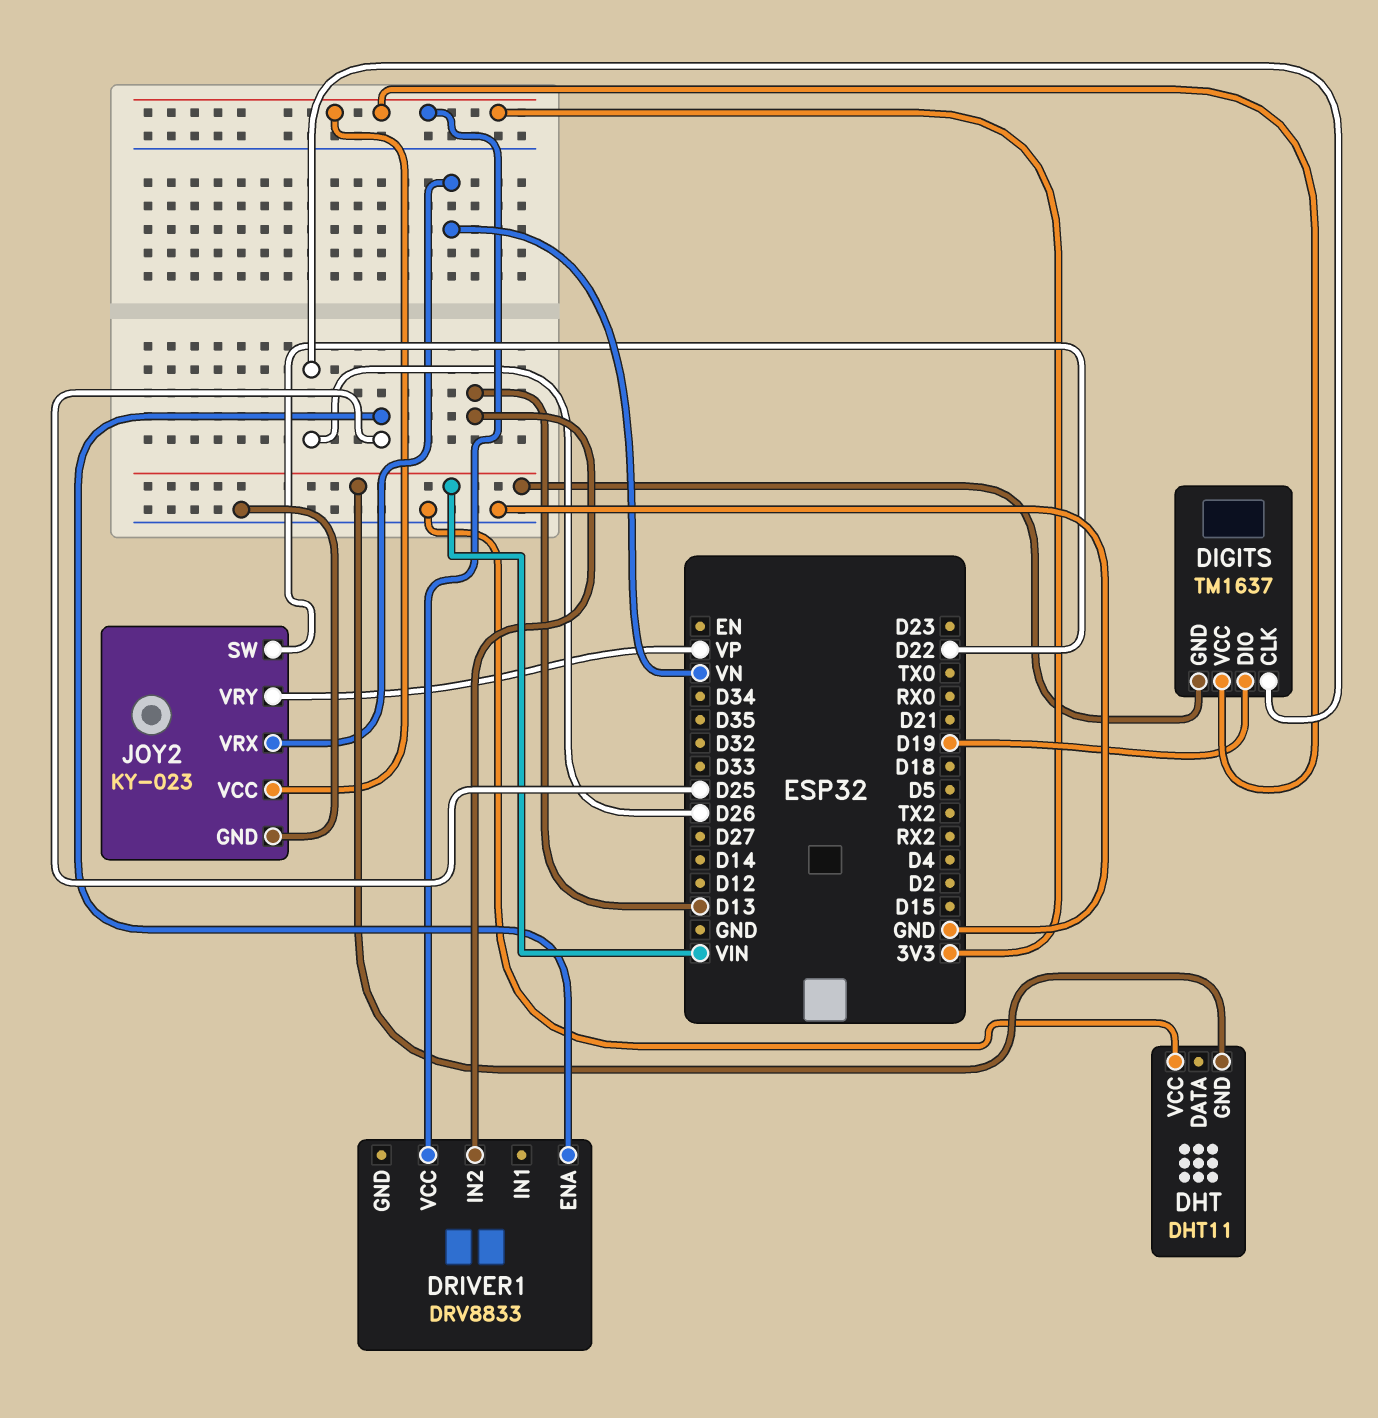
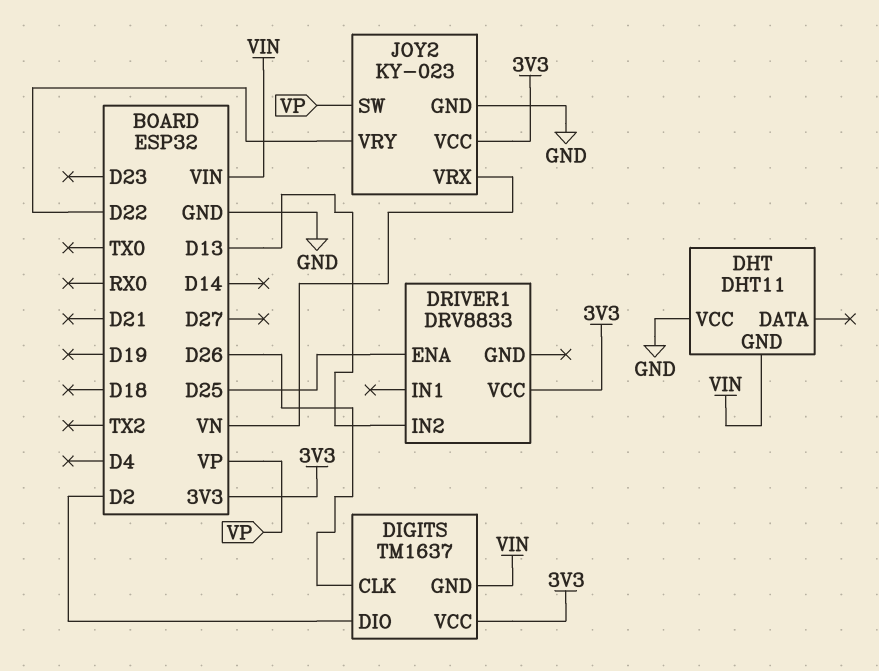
DIGITS pin DIO: D19 -> D2
JOY2 pin SW: D22 -> VP
JOY2 pin VRY: VP -> D22

